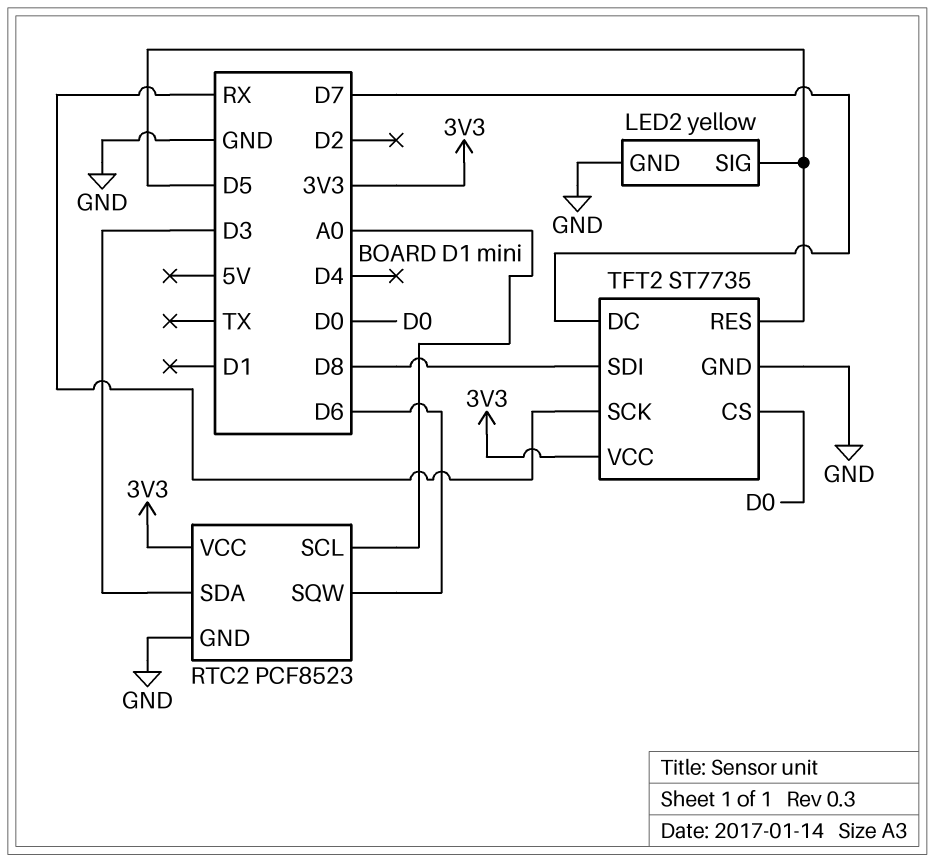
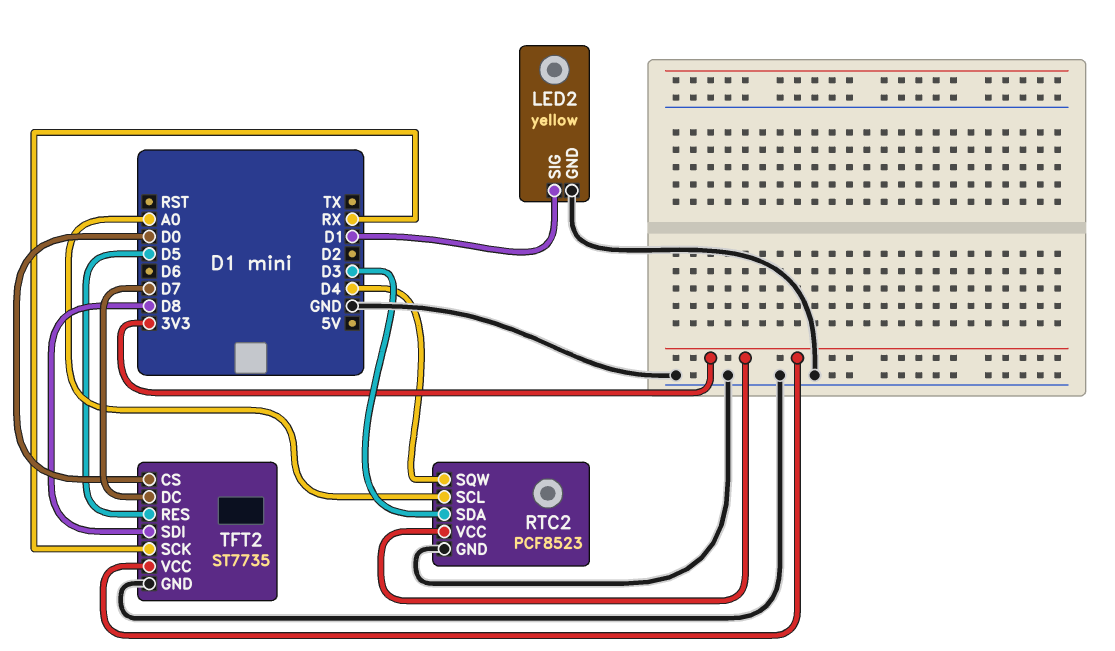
LED2 pin SIG: D5 -> D1
RTC2 pin SQW: D6 -> D4

